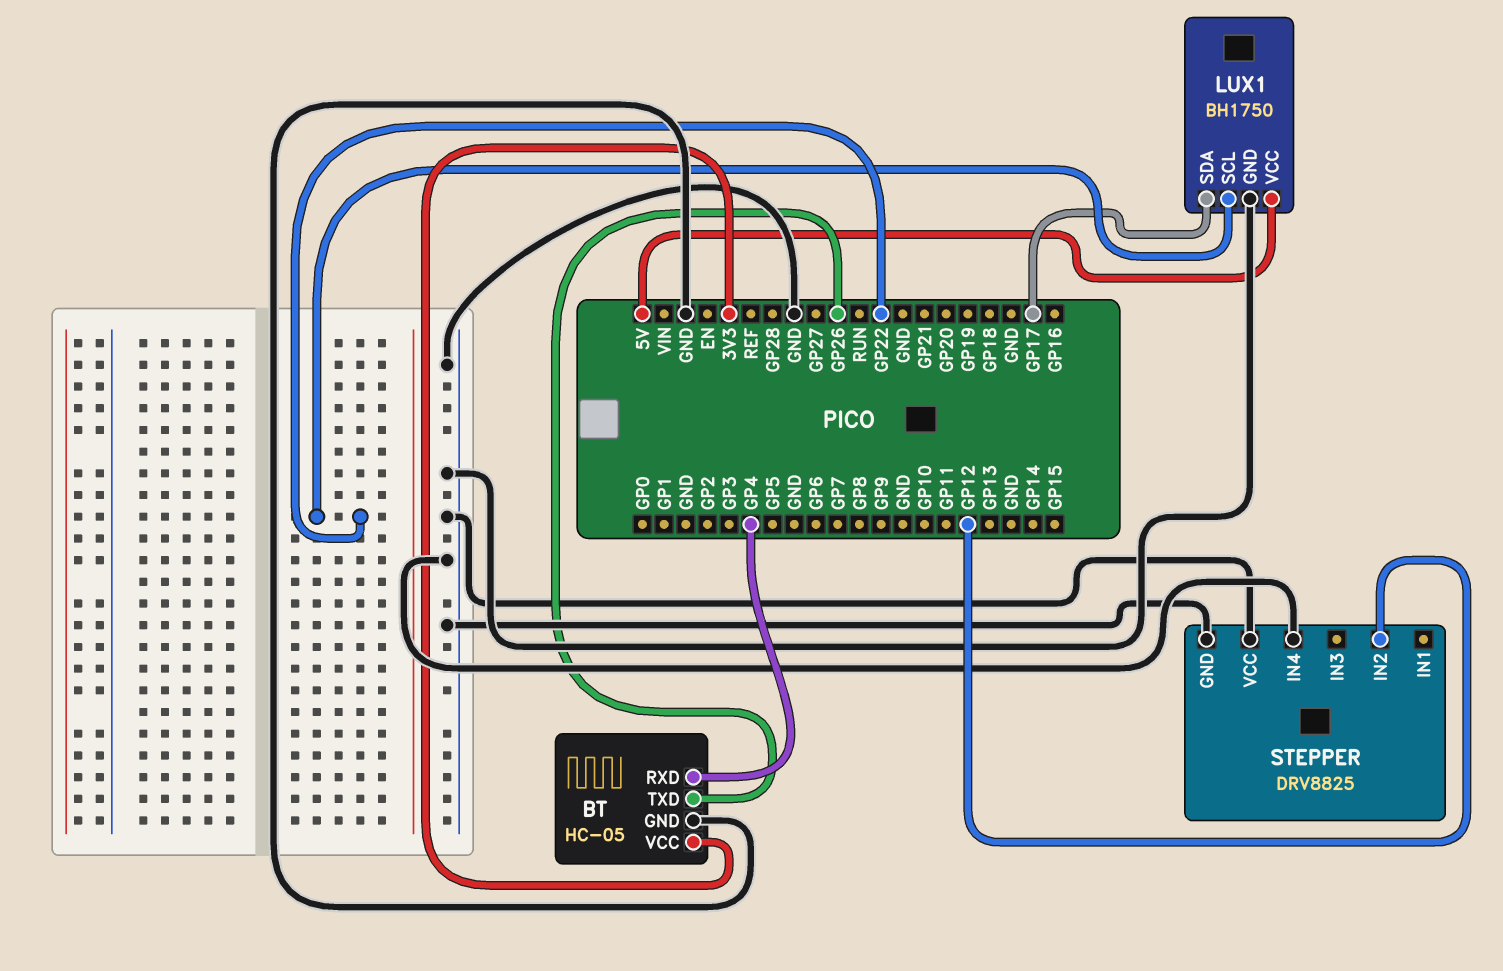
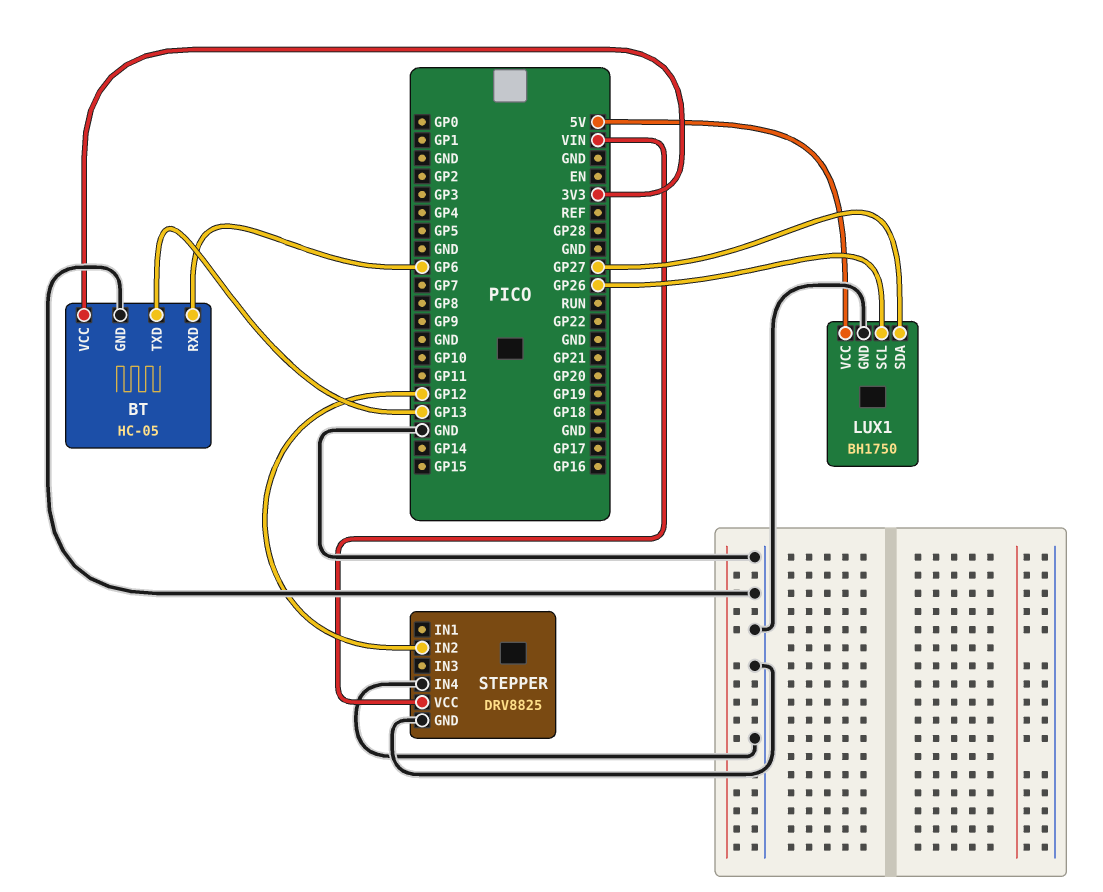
BT pin RXD: GP4 -> GP6
BT pin TXD: GP26 -> GP13
LUX1 pin SCL: GP22 -> GP26
LUX1 pin SDA: GP17 -> GP27
STEPPER pin VCC: GND -> VIN

